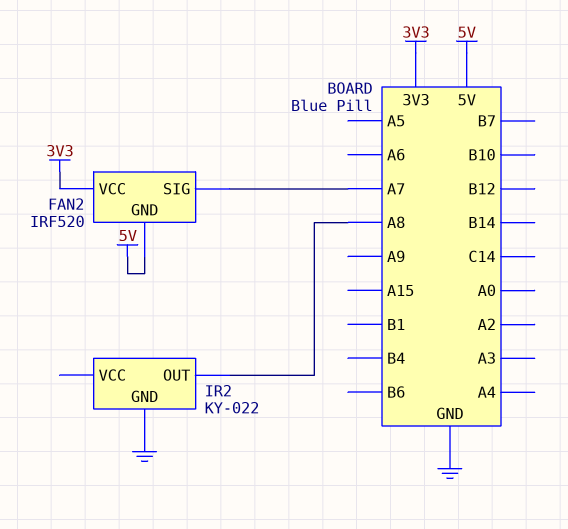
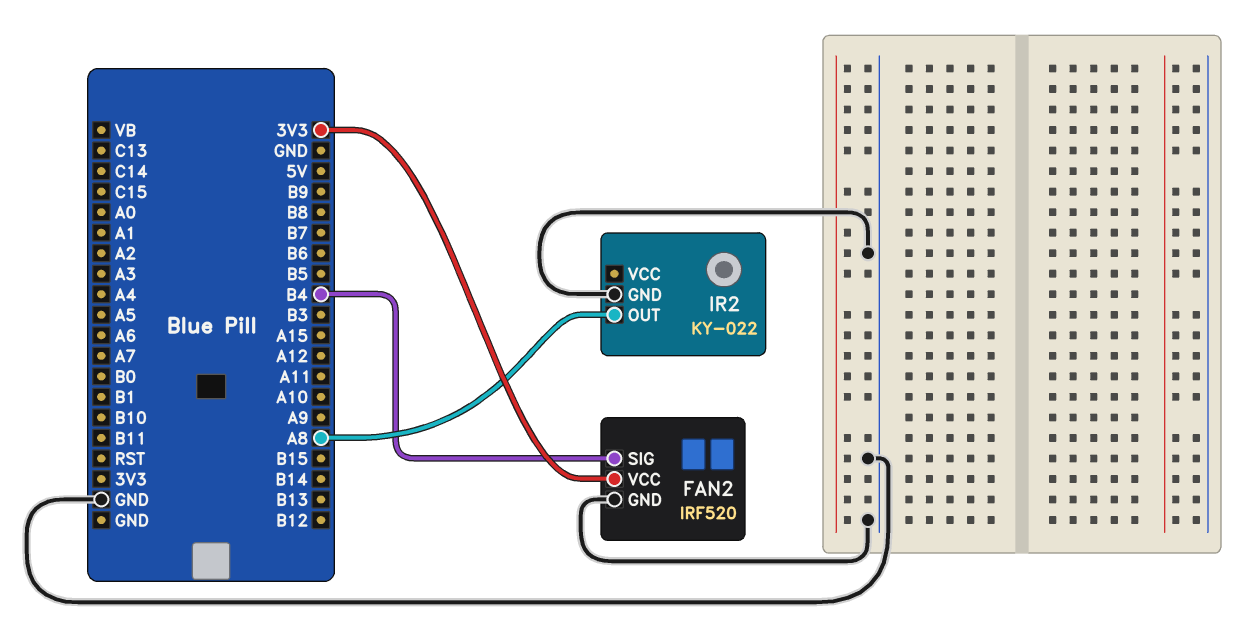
FAN2 pin GND: 5V -> GND
FAN2 pin SIG: A7 -> B4

